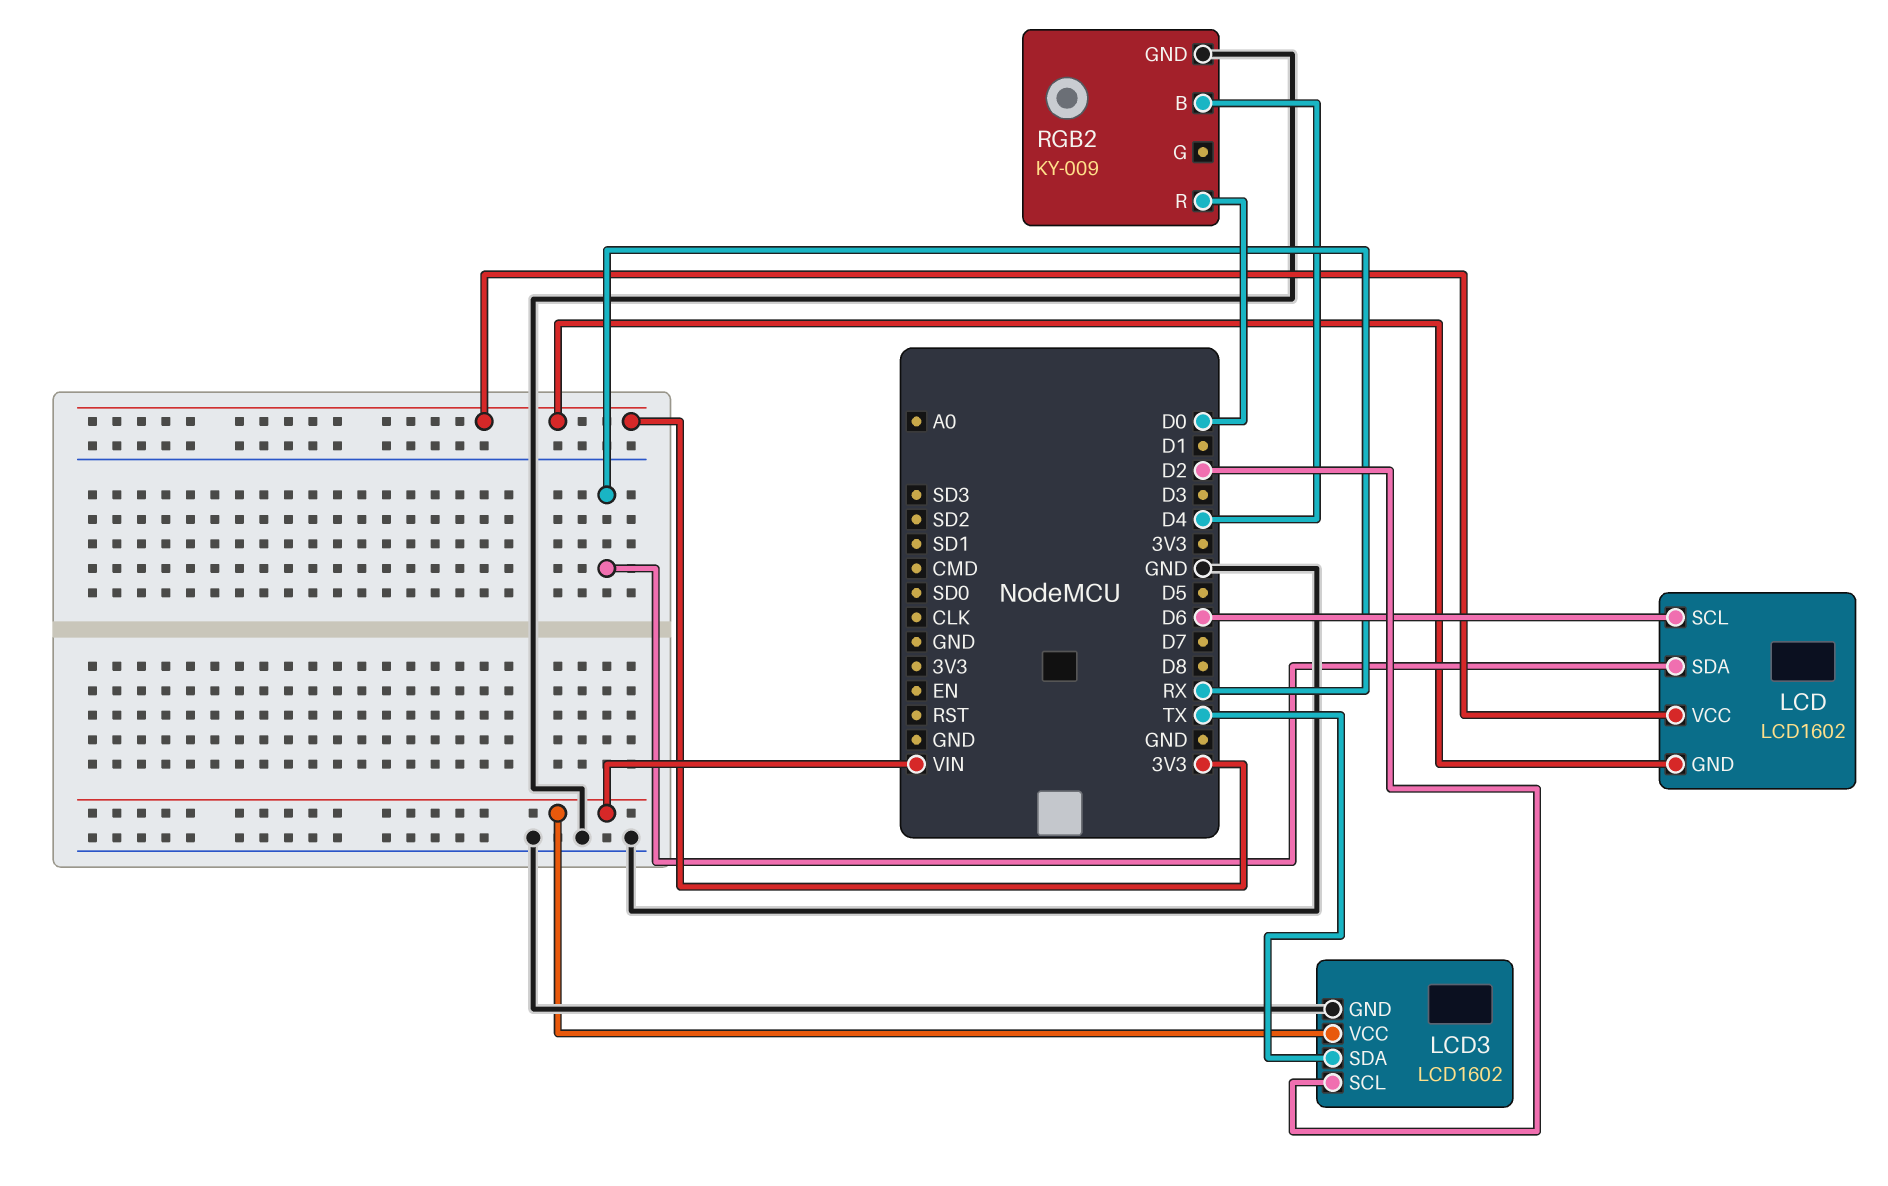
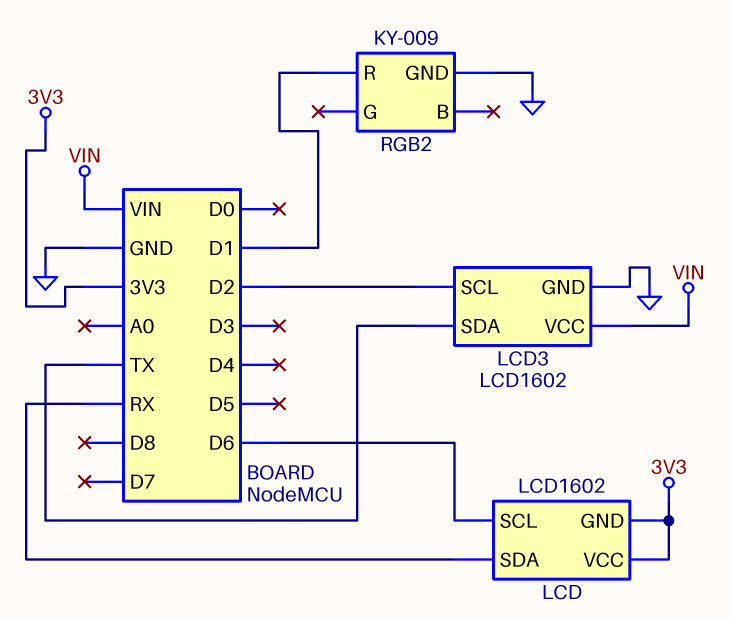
RGB2 pin B: D4 -> none
RGB2 pin R: D0 -> D1

